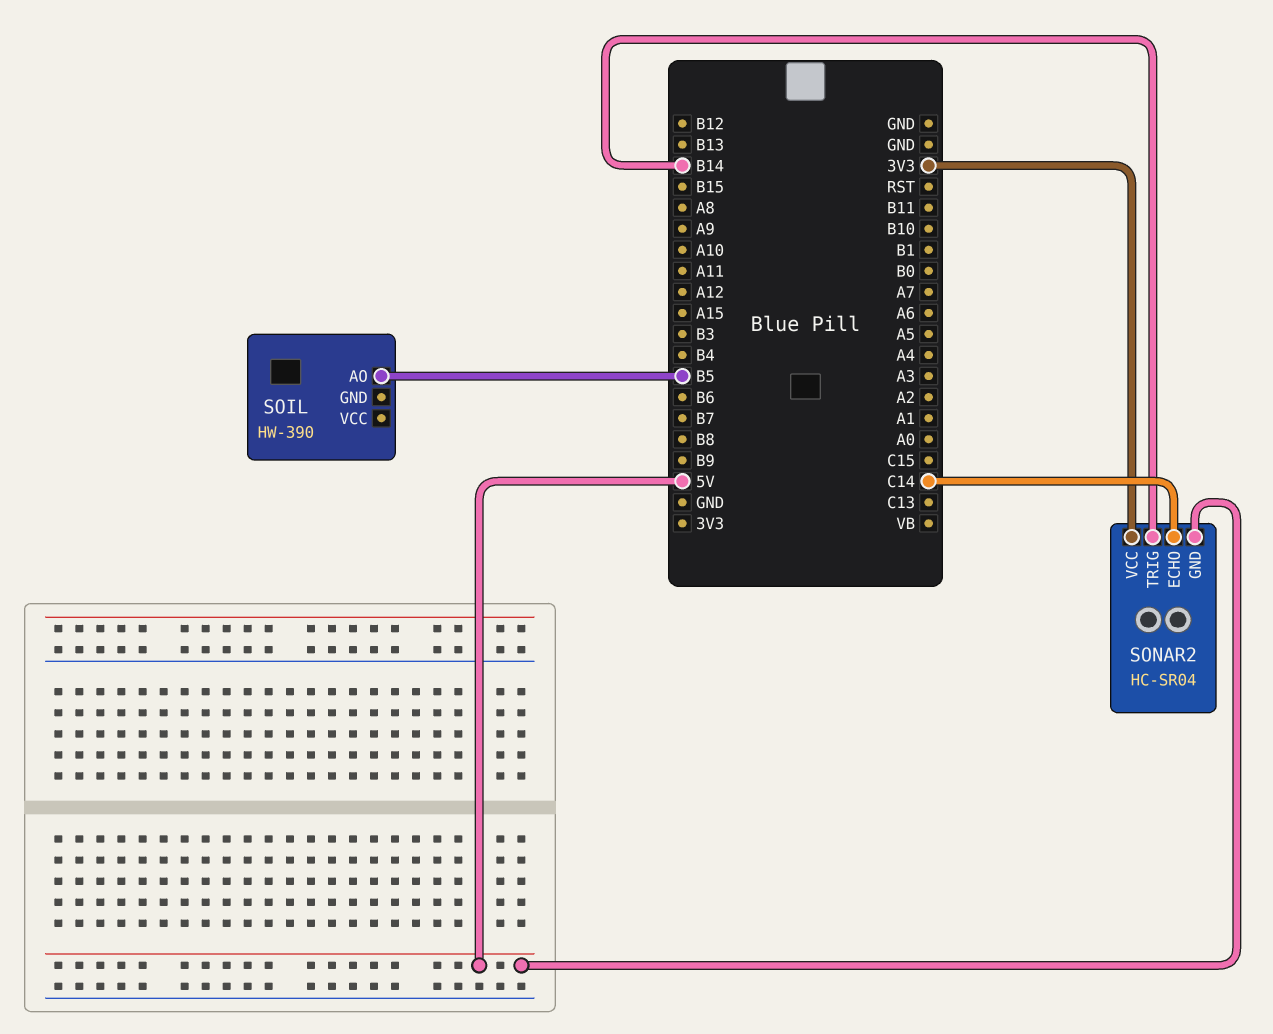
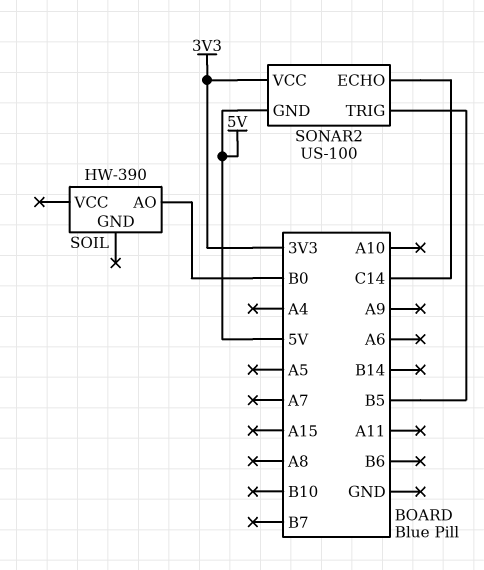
SOIL pin AO: B5 -> B0
SONAR2: HC-SR04 -> US-100
SONAR2 pin TRIG: B14 -> B5

